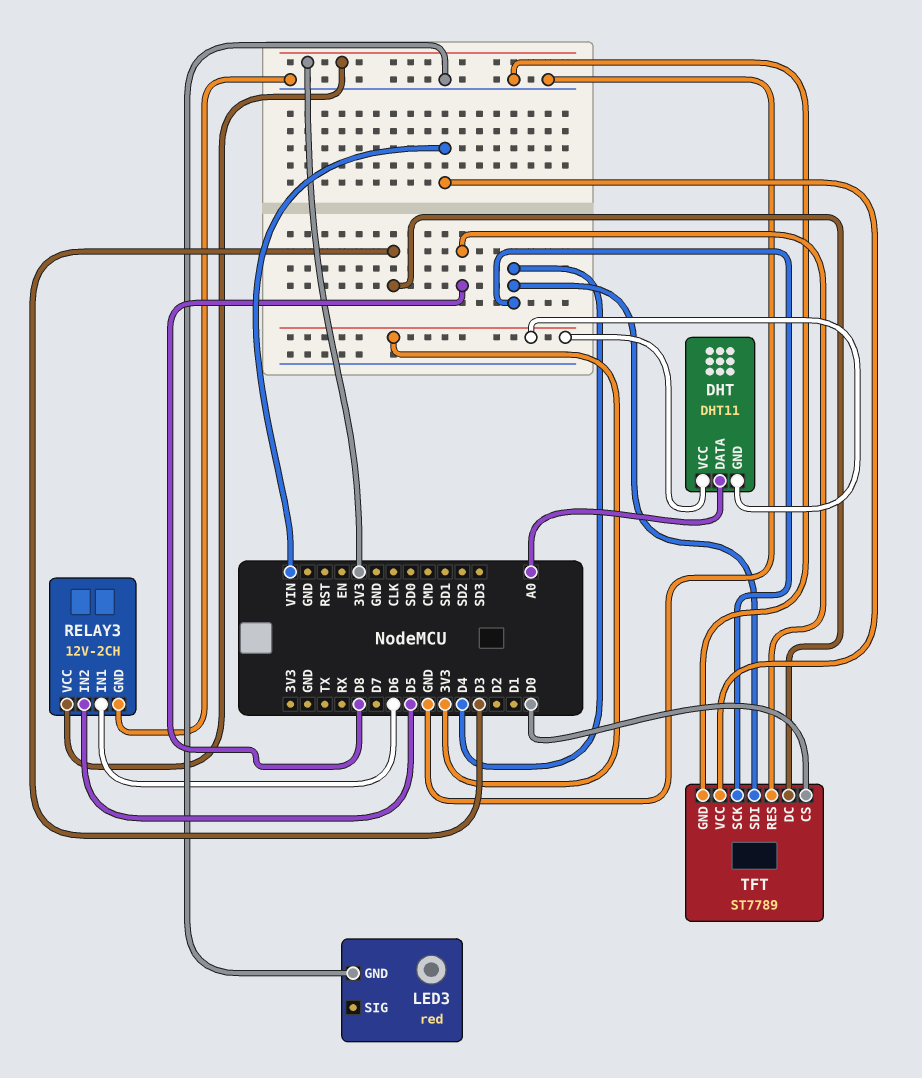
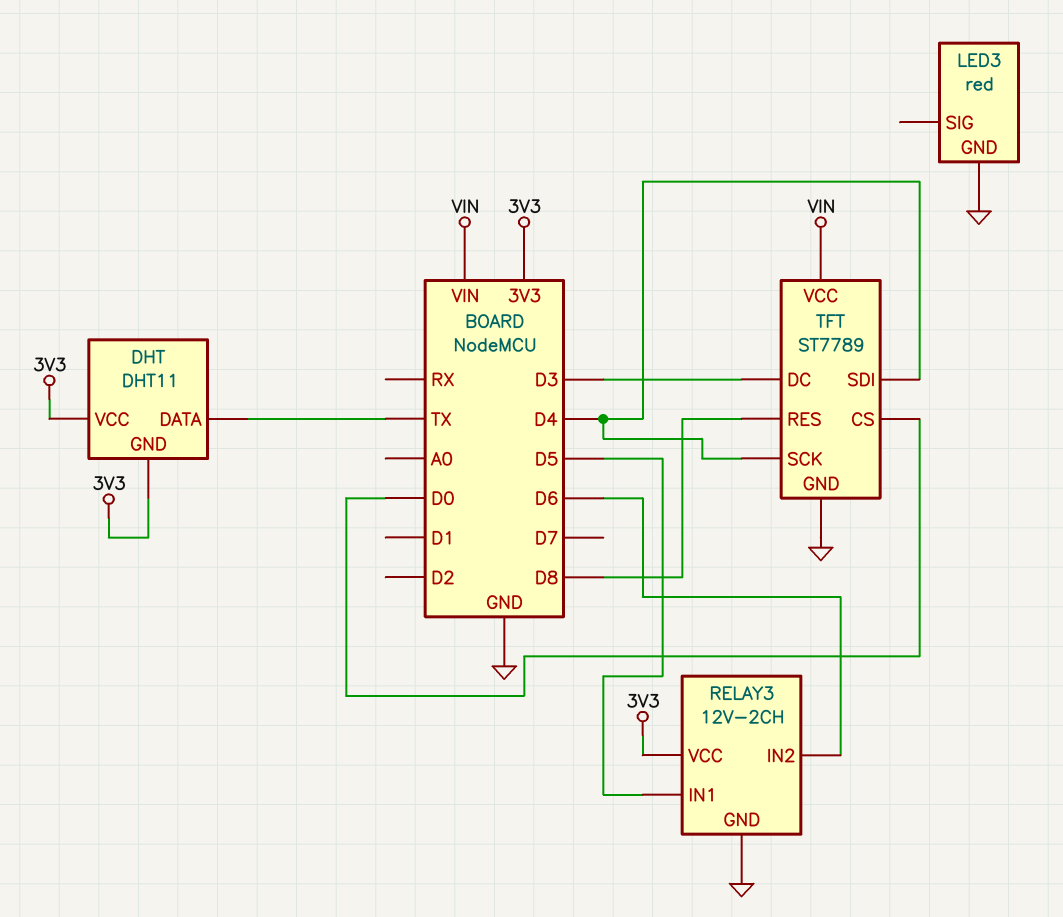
DHT pin DATA: A0 -> TX
RELAY3 pin IN1: D6 -> D5
RELAY3 pin IN2: D5 -> D6

